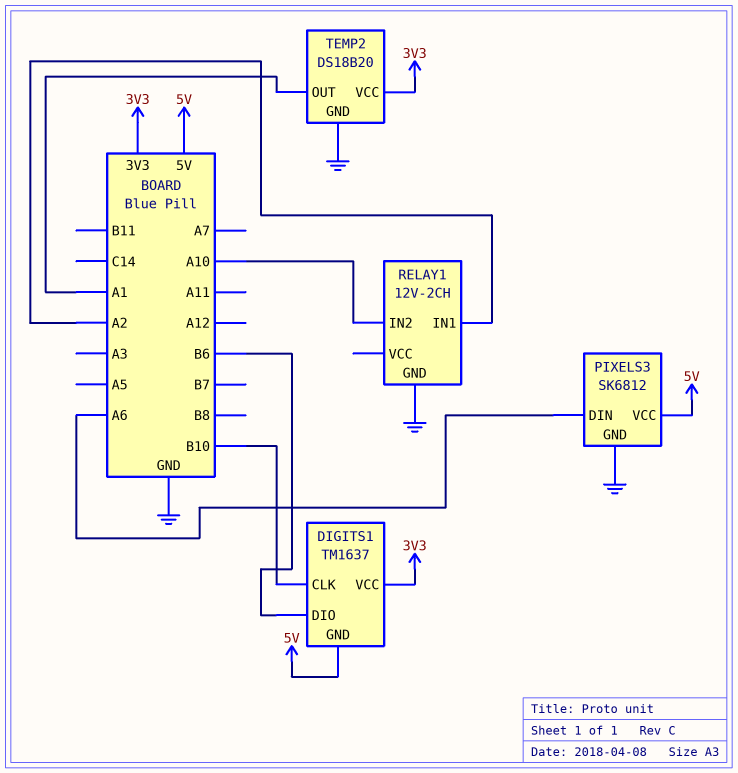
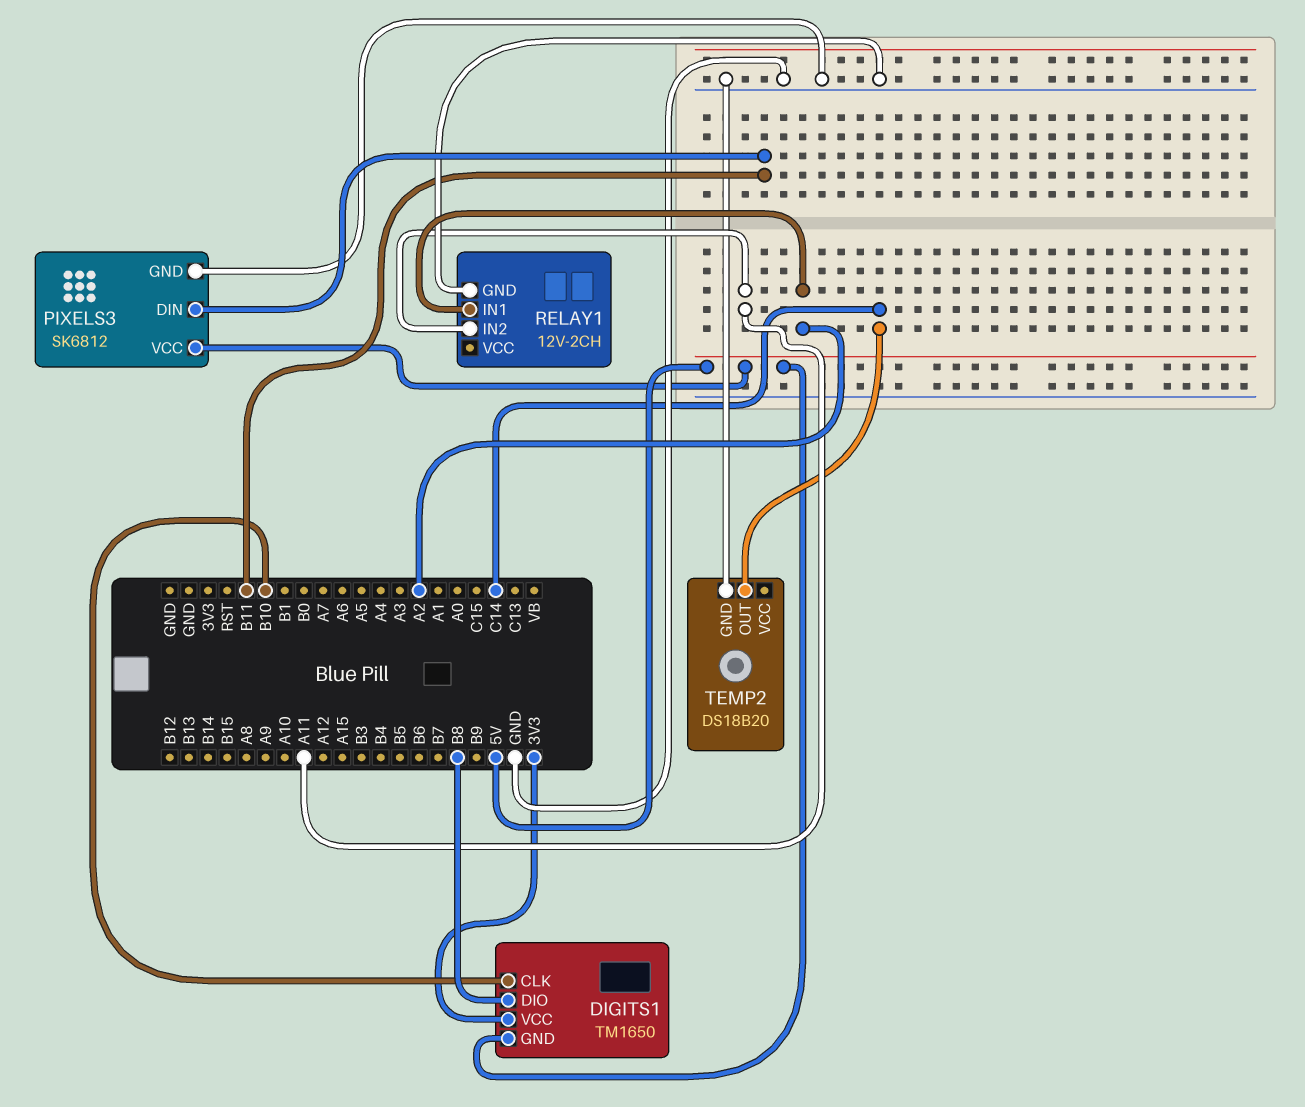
DIGITS1: TM1637 -> TM1650
DIGITS1 pin DIO: B6 -> B8
PIXELS3 pin DIN: A6 -> B11
RELAY1 pin IN2: A10 -> A11
TEMP2 pin OUT: A1 -> C14
TEMP2 pin VCC: 3V3 -> none

